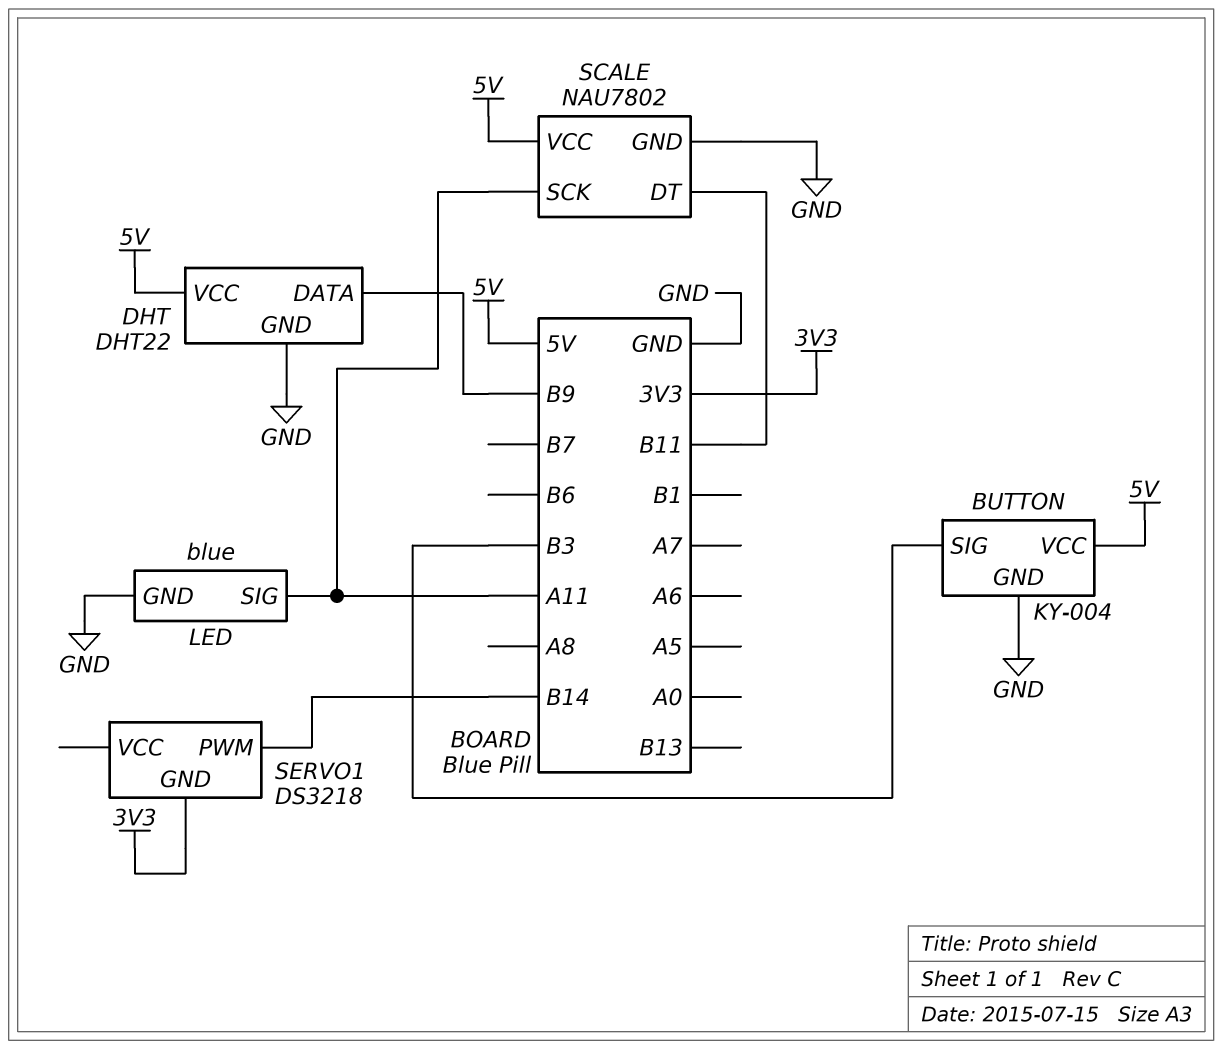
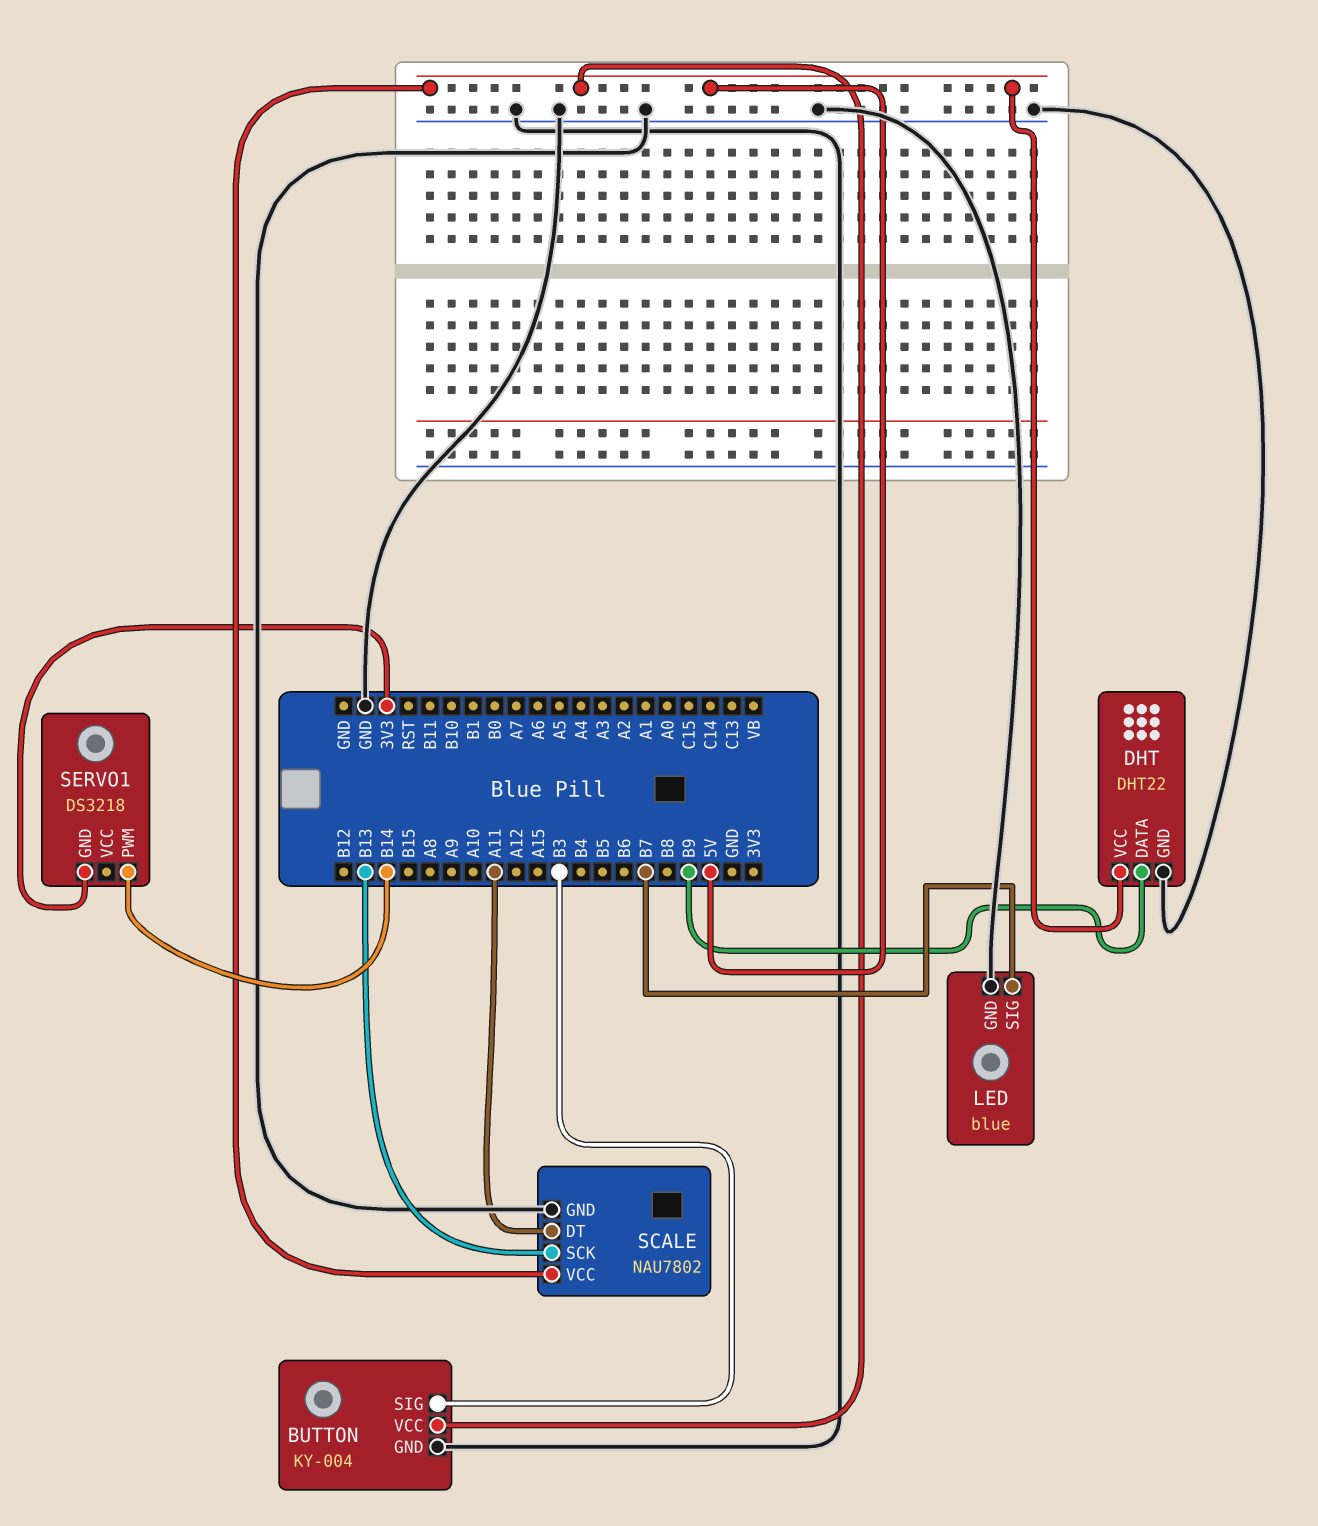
LED pin SIG: A11 -> B7
SCALE pin DT: B11 -> A11
SCALE pin SCK: A11 -> B13

